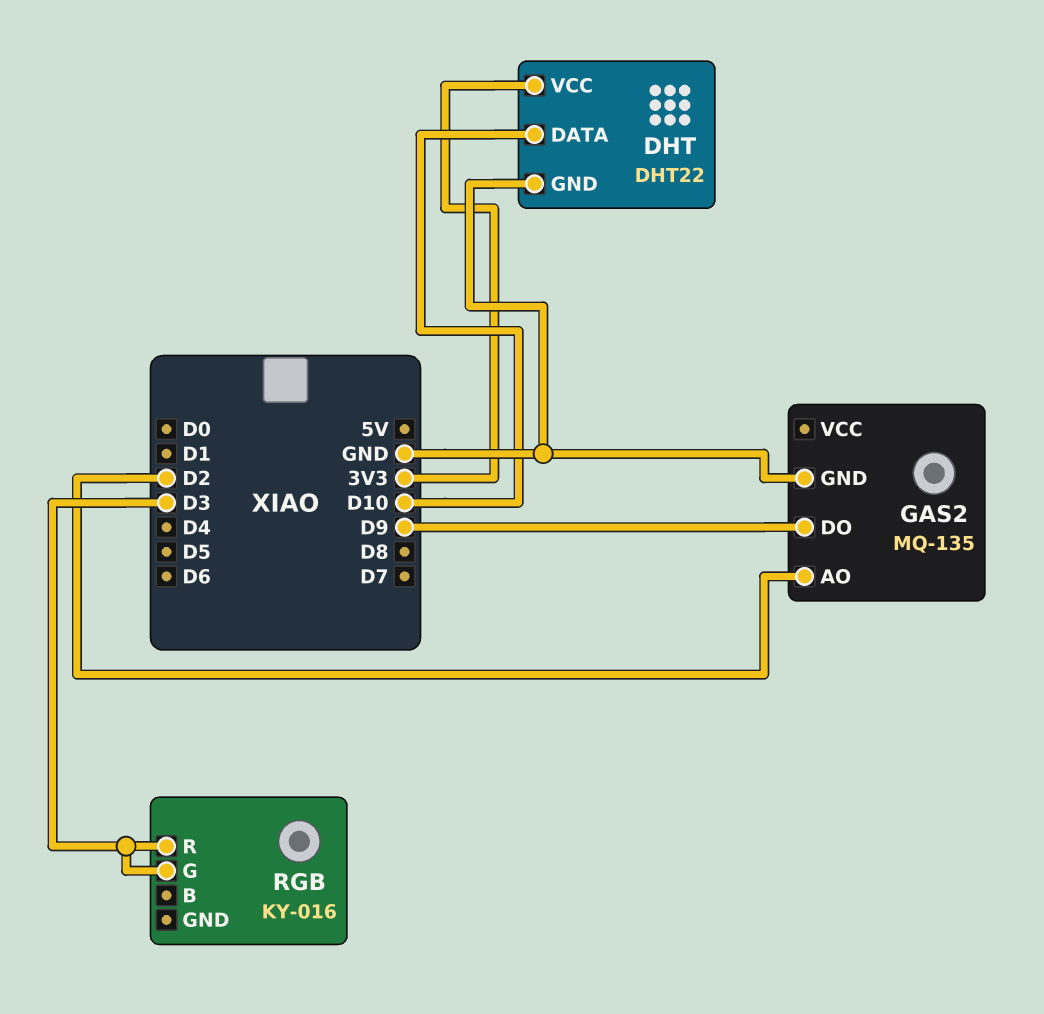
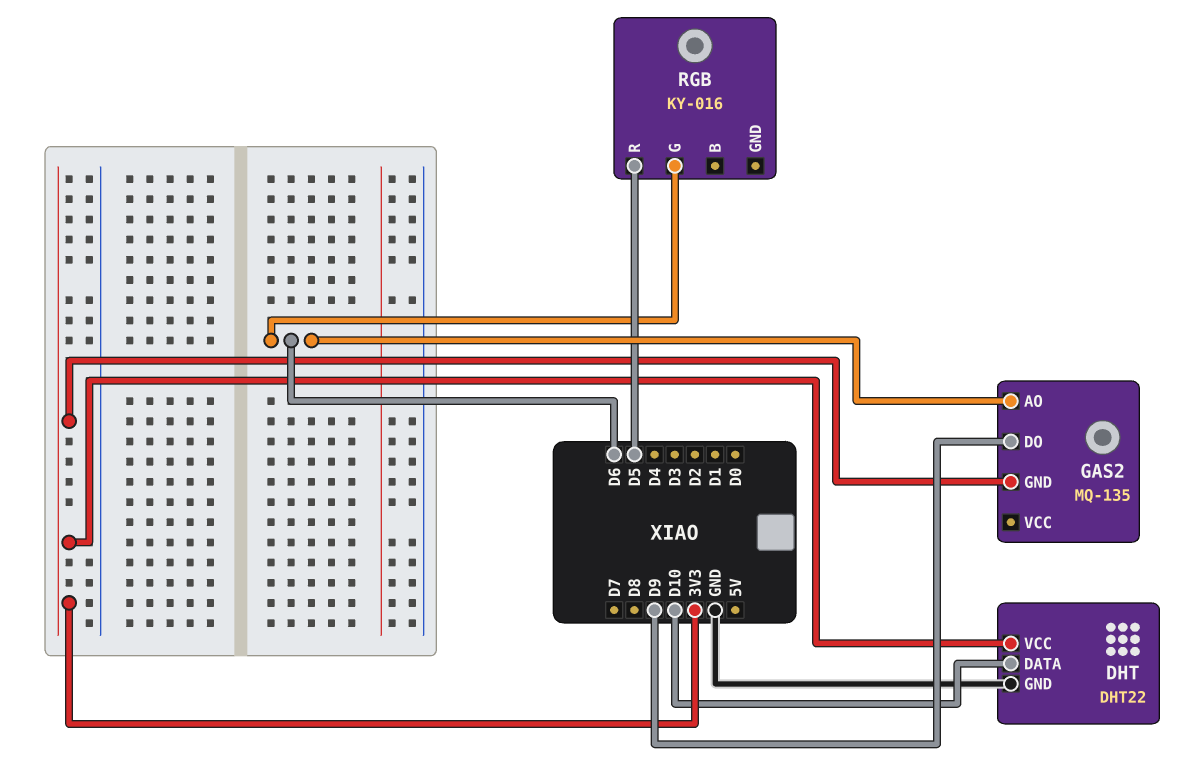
GAS2 pin AO: D2 -> D6
GAS2 pin GND: GND -> 3V3
RGB pin G: D3 -> D6
RGB pin R: D3 -> D5

